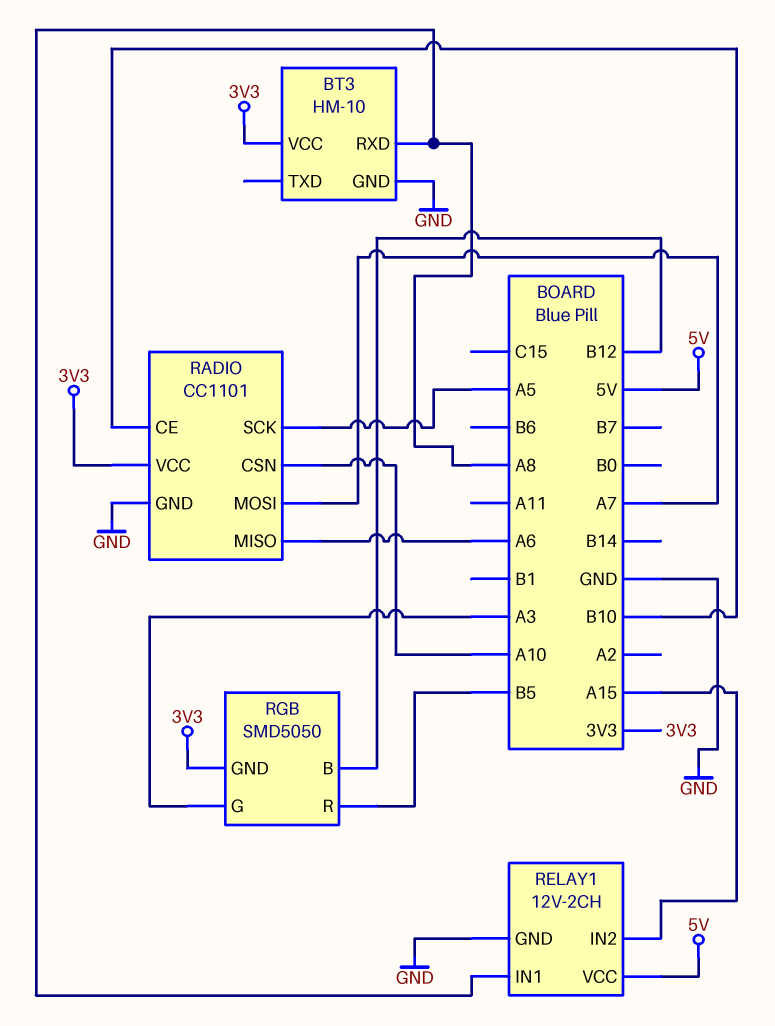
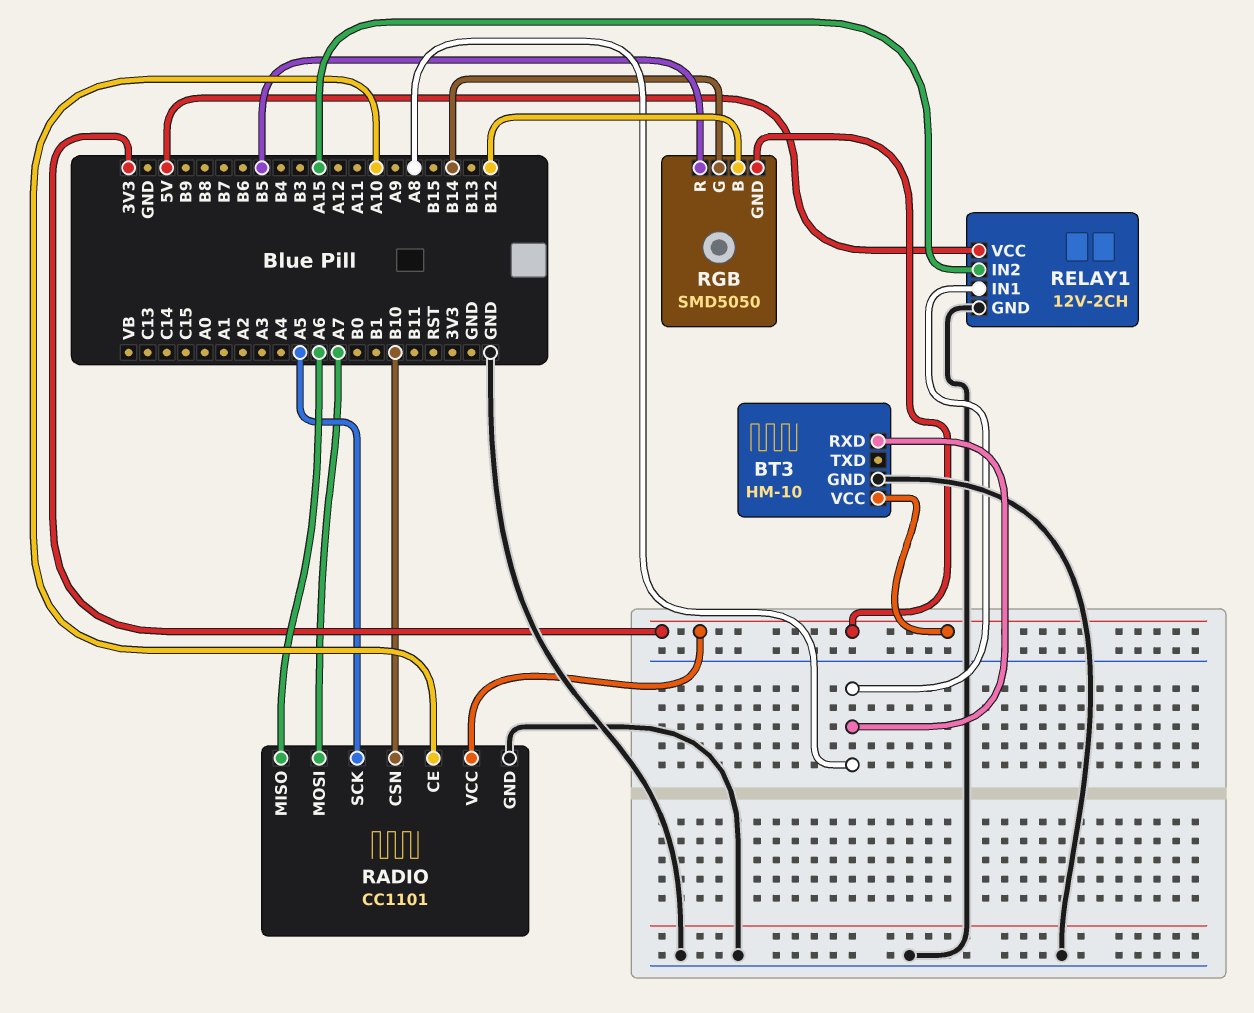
RADIO pin CE: B10 -> A10
RADIO pin CSN: A10 -> B10
RGB pin G: A3 -> B14

